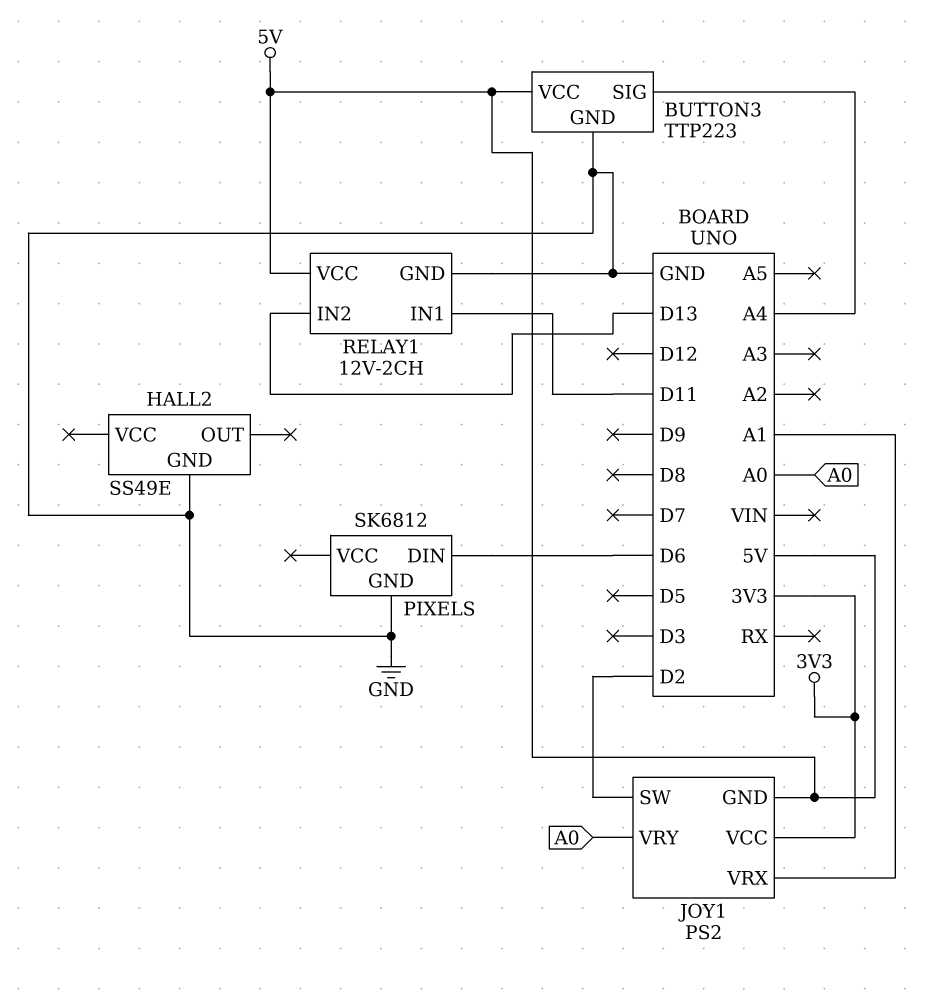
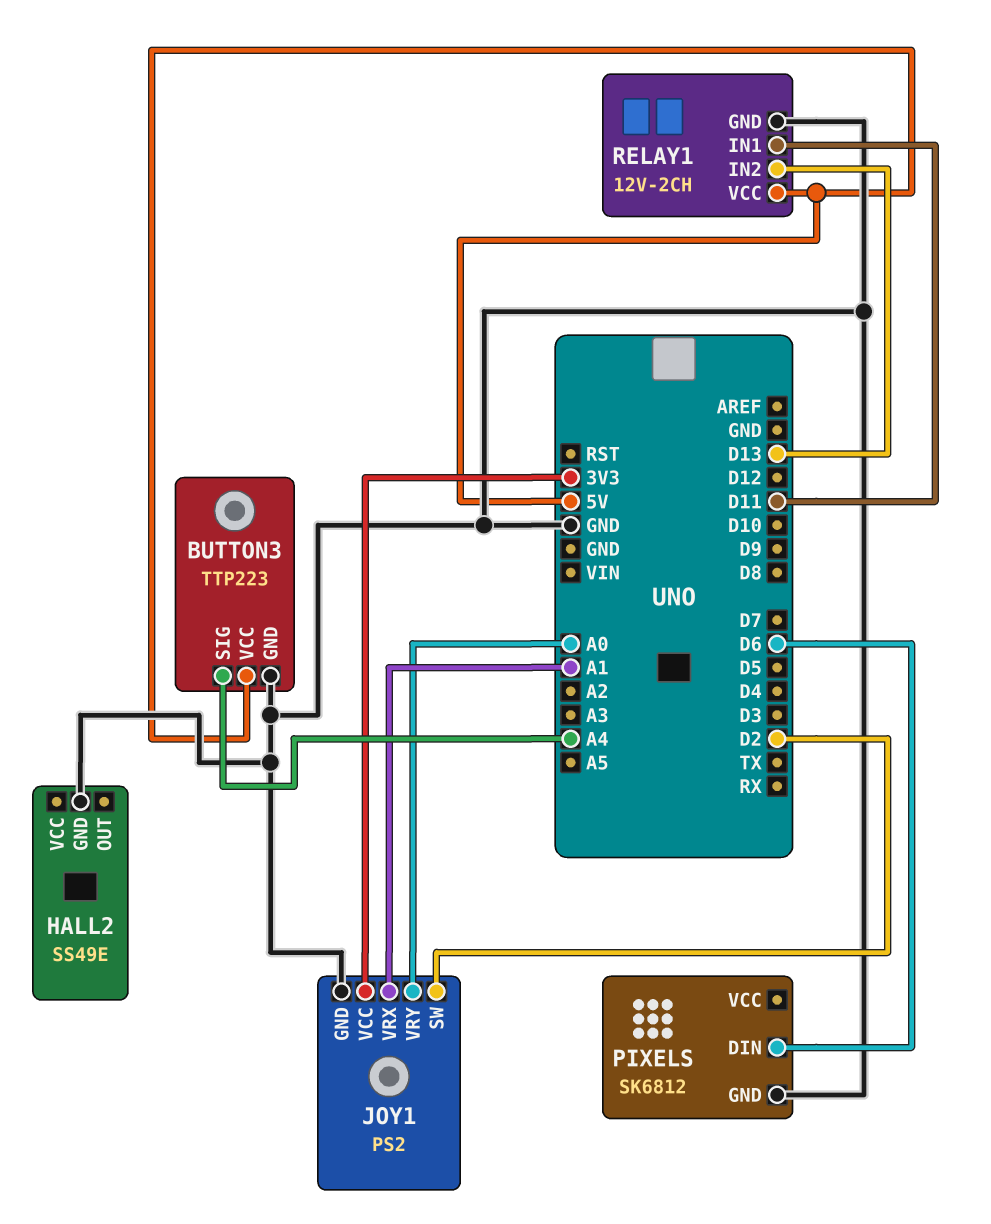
JOY1 pin GND: 5V -> GND

